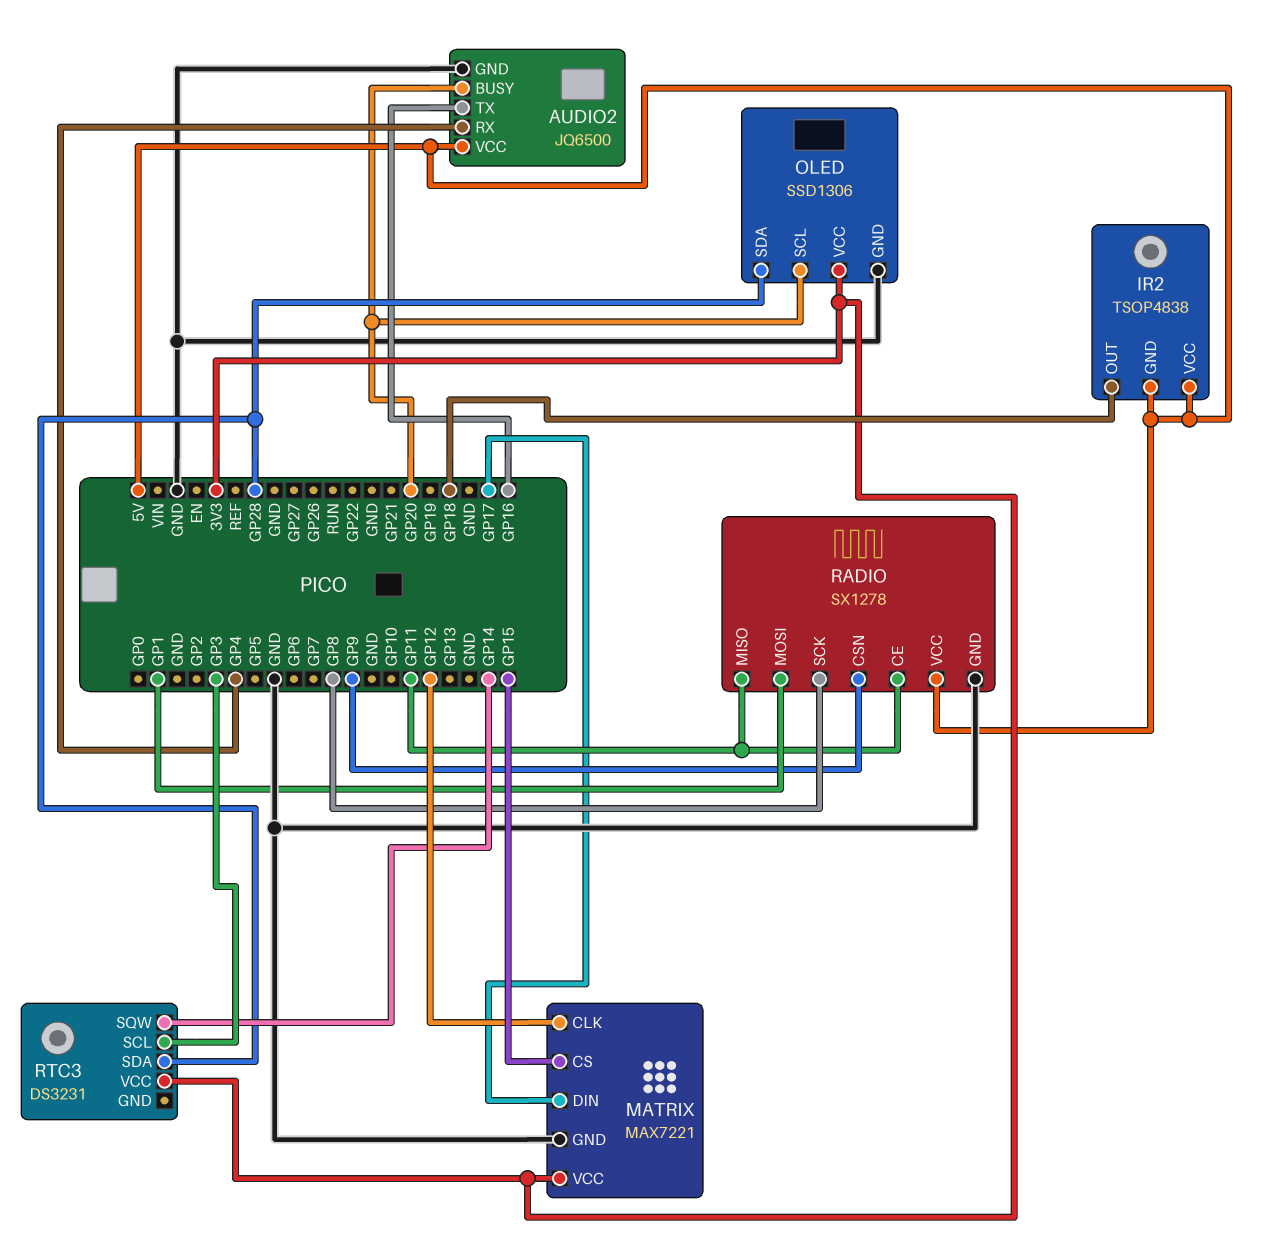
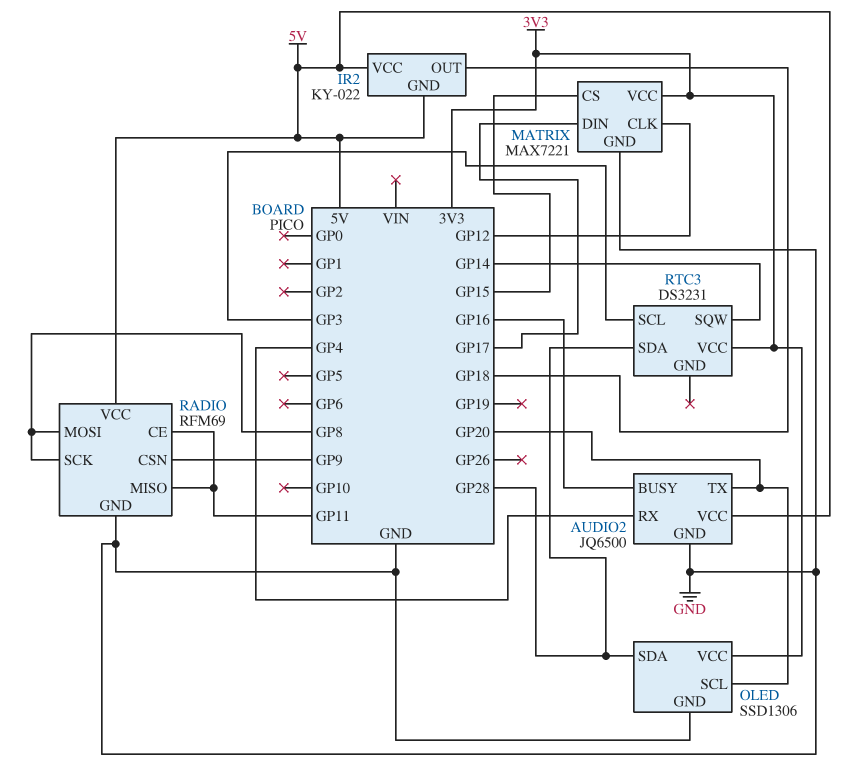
AUDIO2 pin BUSY: GP20 -> GP16
AUDIO2 pin TX: GP16 -> GP20
IR2: TSOP4838 -> KY-022
RADIO: SX1278 -> RFM69
RADIO pin MOSI: GP1 -> GP8

